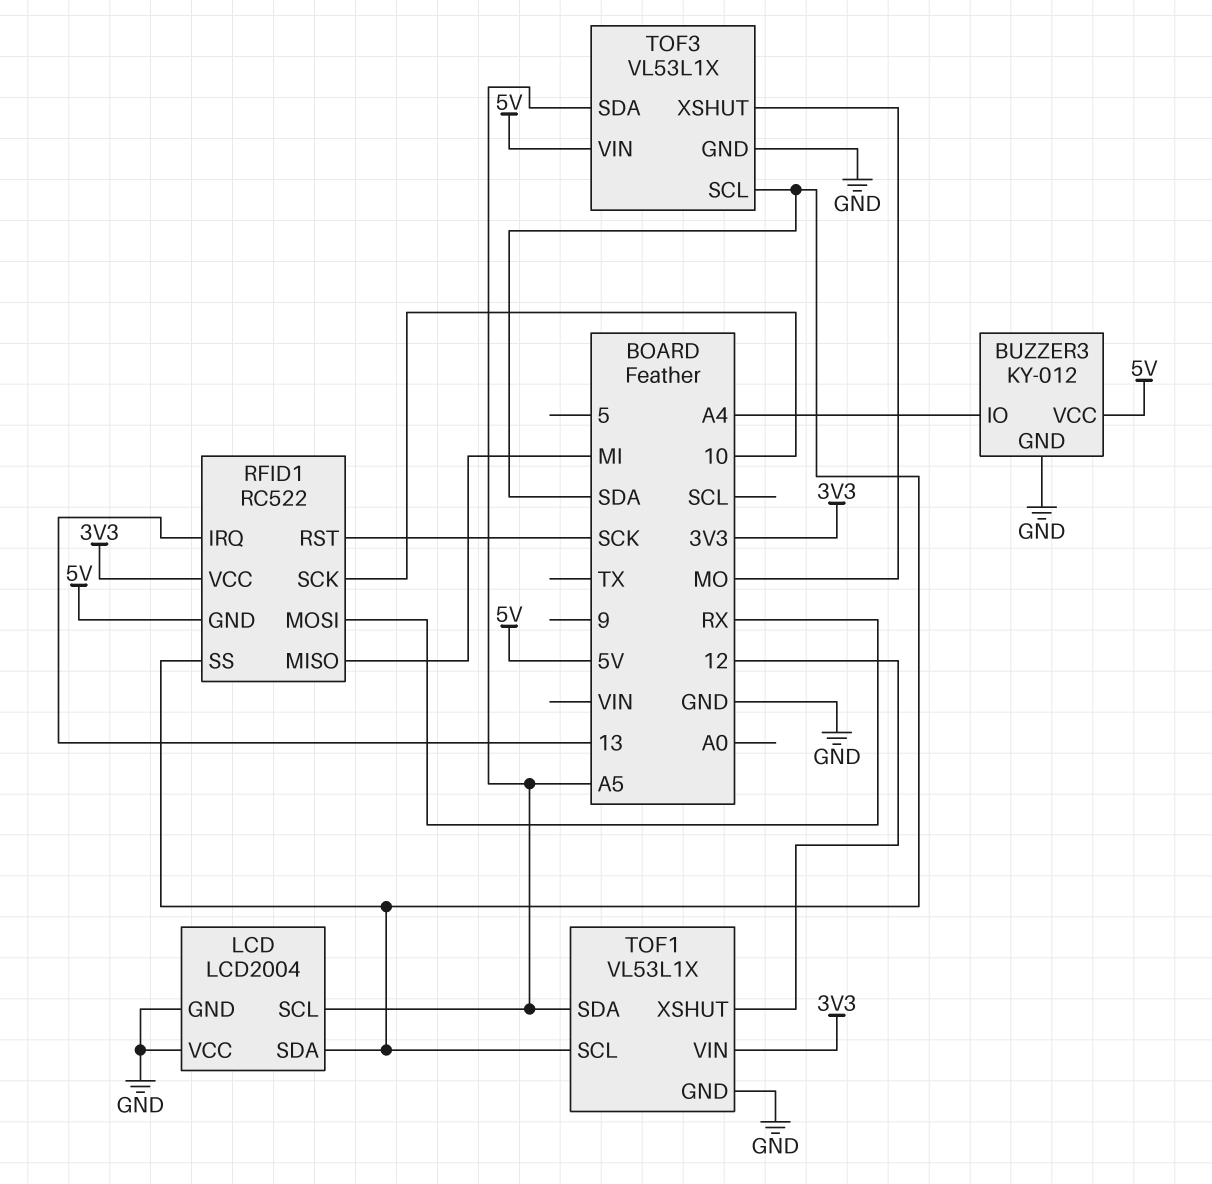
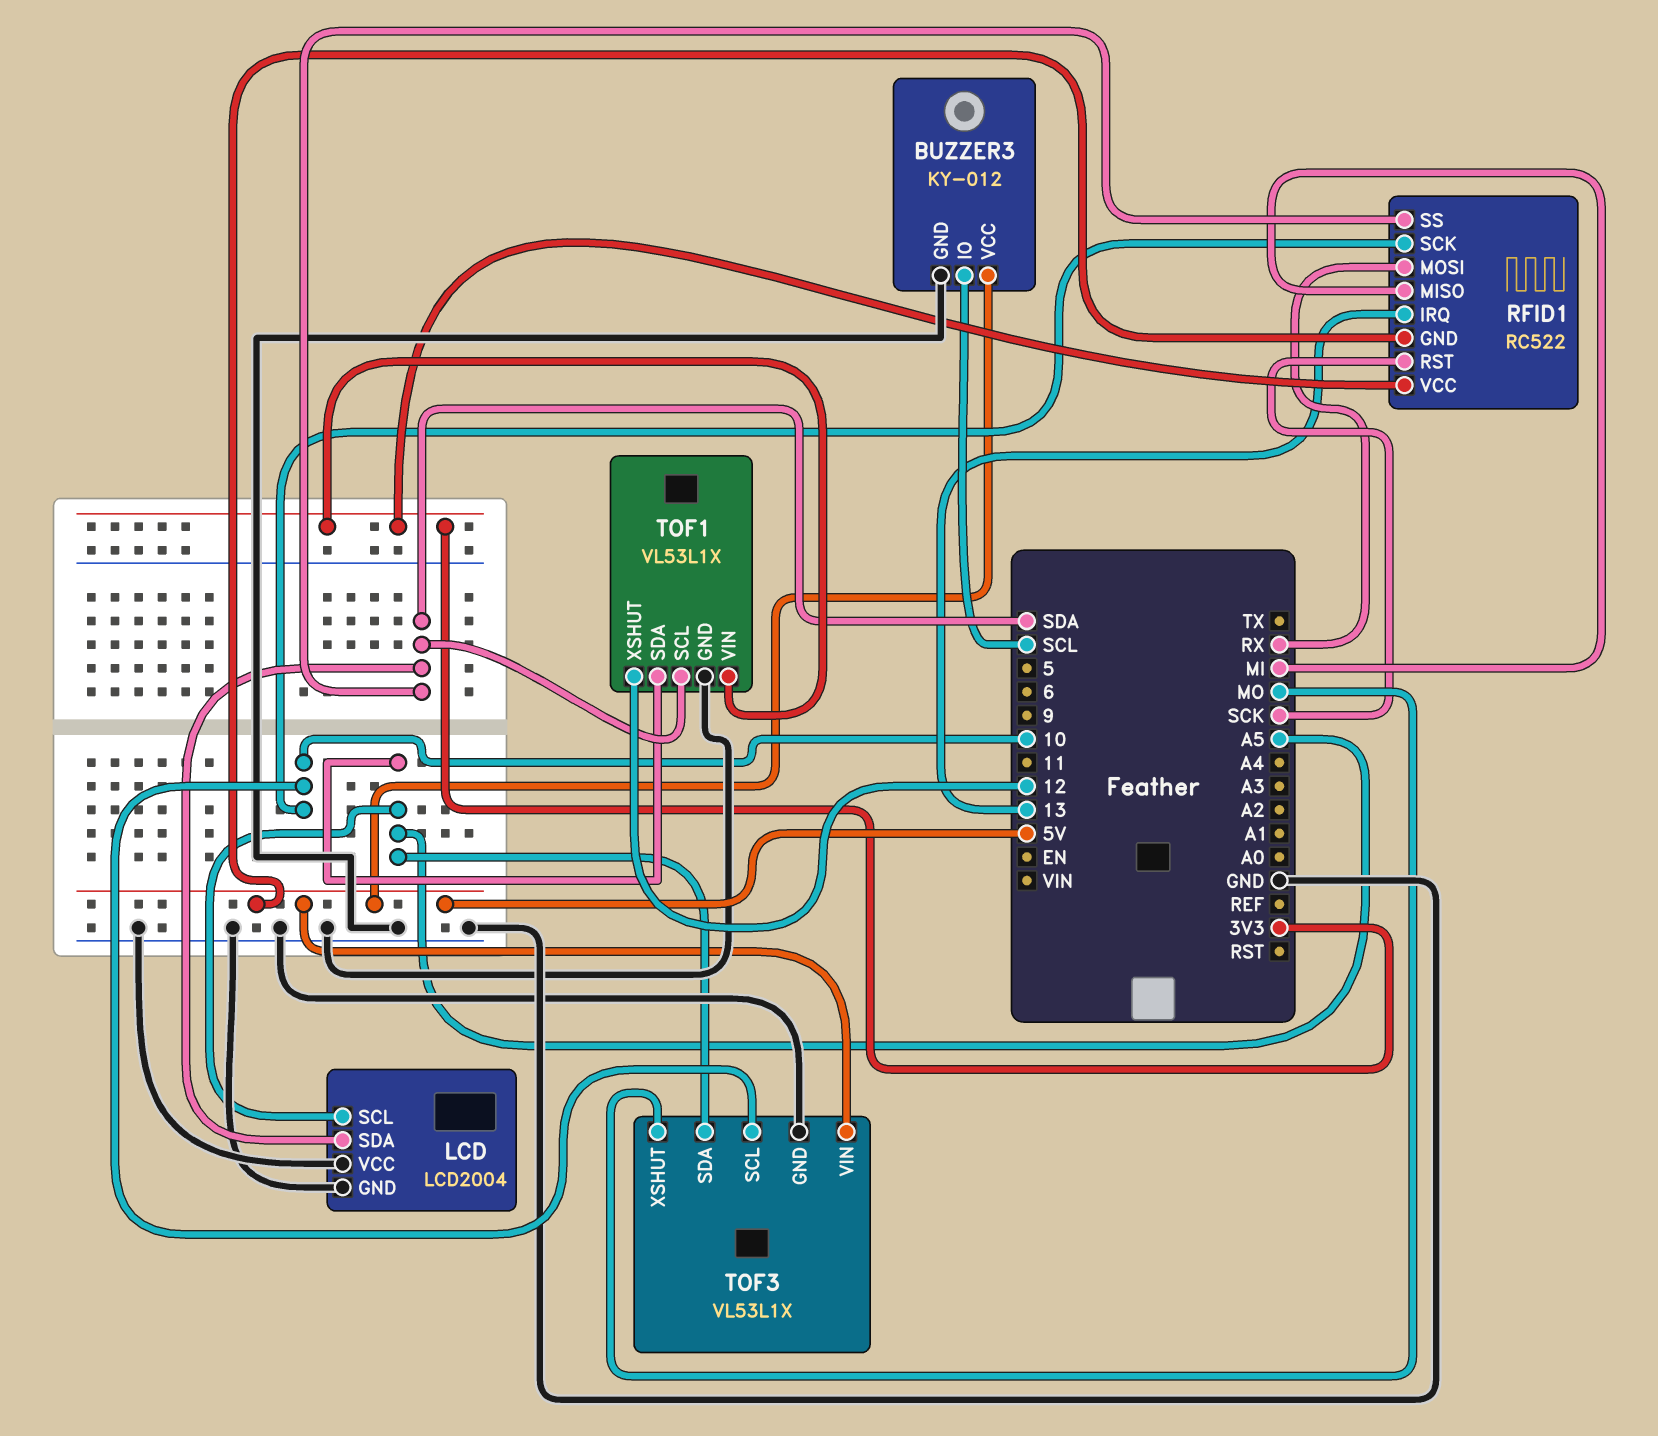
BUZZER3 pin IO: A4 -> SCL
TOF3 pin SCL: SDA -> 10

